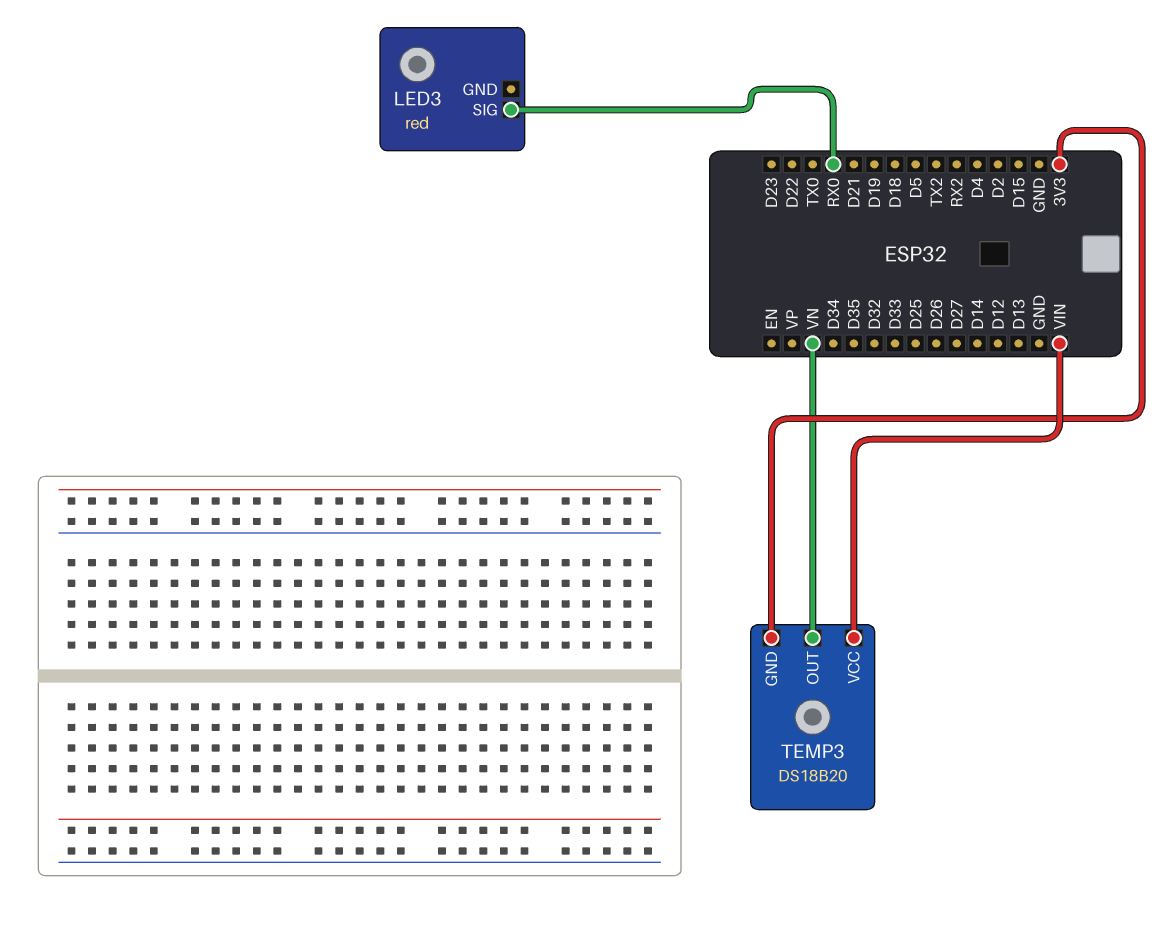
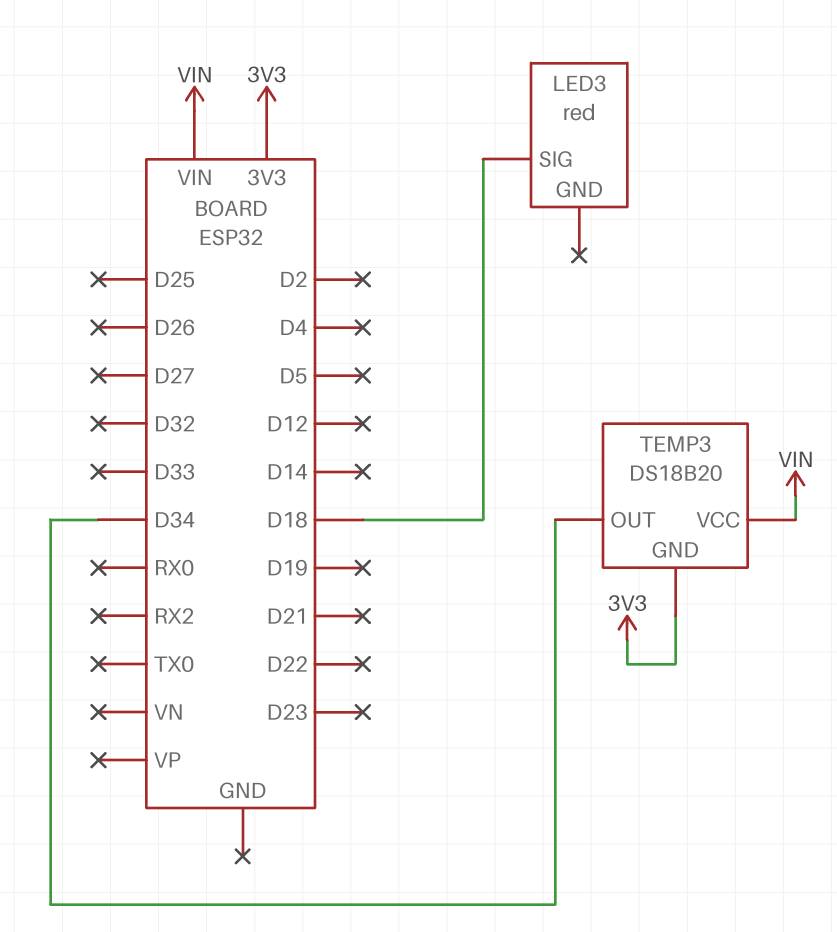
LED3 pin SIG: RX0 -> D18
TEMP3 pin OUT: VN -> D34

